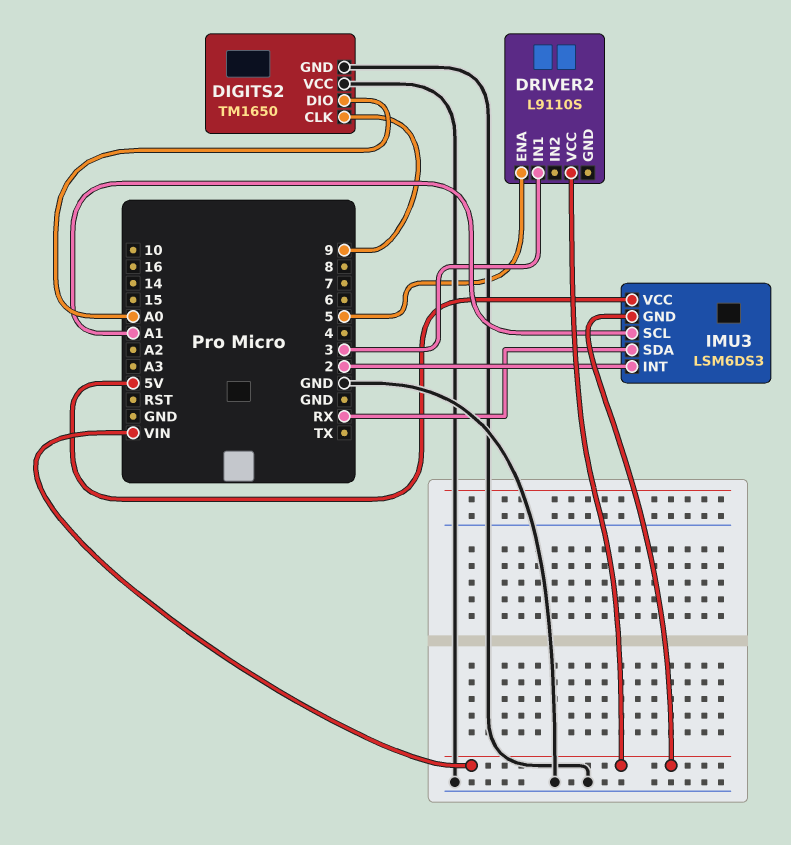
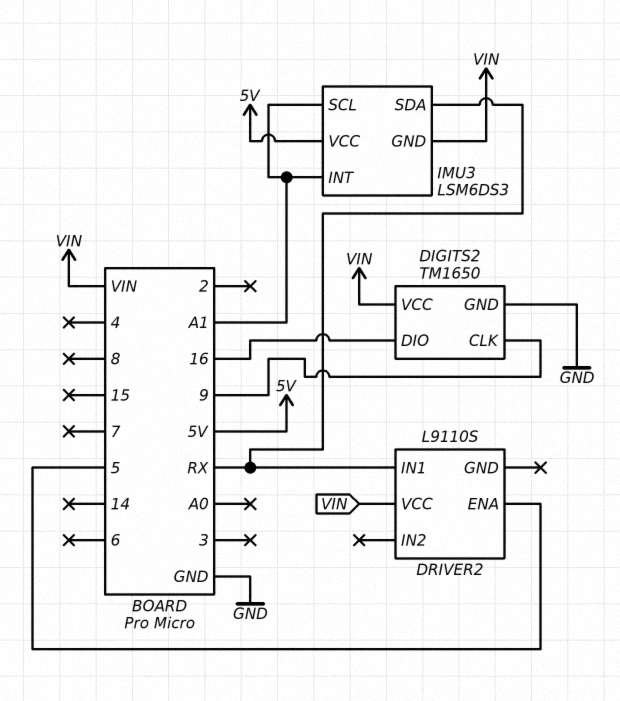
DIGITS2 pin DIO: A0 -> 16
DIGITS2 pin VCC: GND -> VIN
DRIVER2 pin IN1: 3 -> RX
IMU3 pin INT: 2 -> A1

